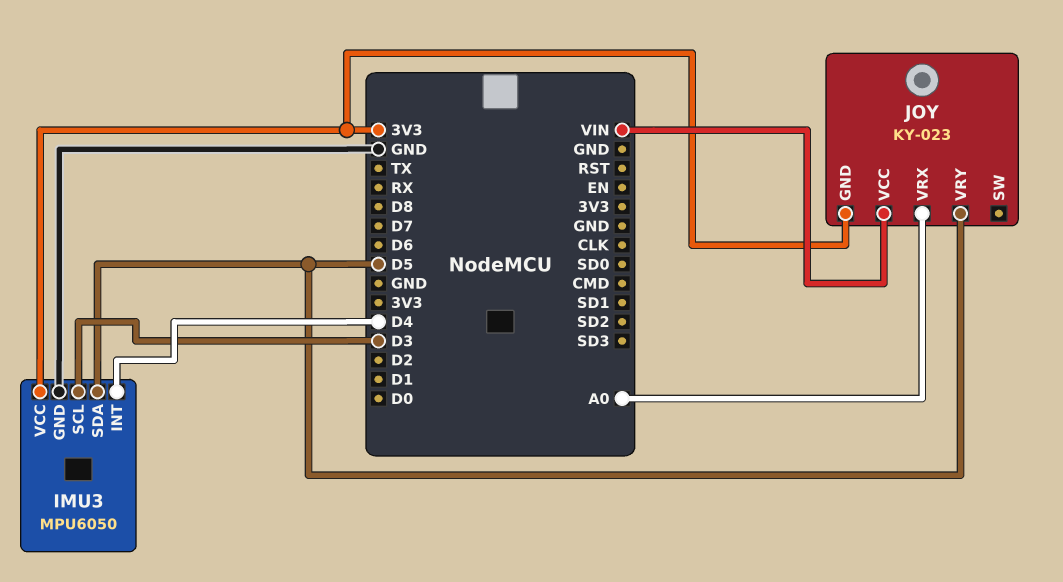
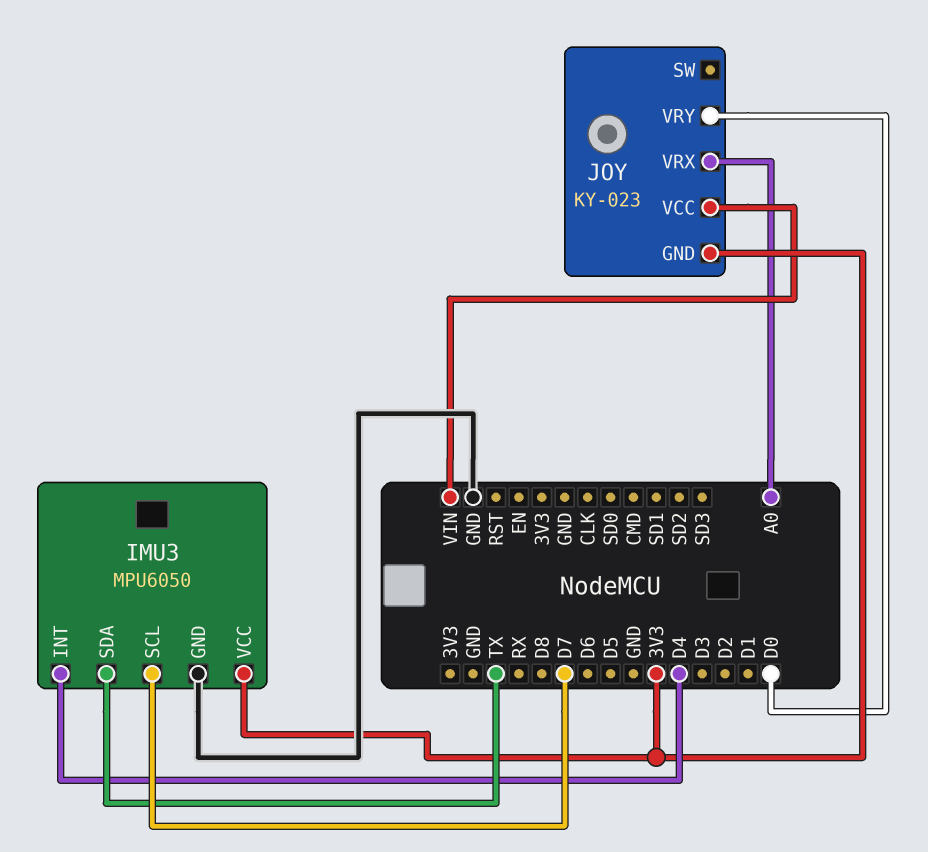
IMU3 pin SCL: D3 -> D7
IMU3 pin SDA: D5 -> TX
JOY pin VRY: D5 -> D0

